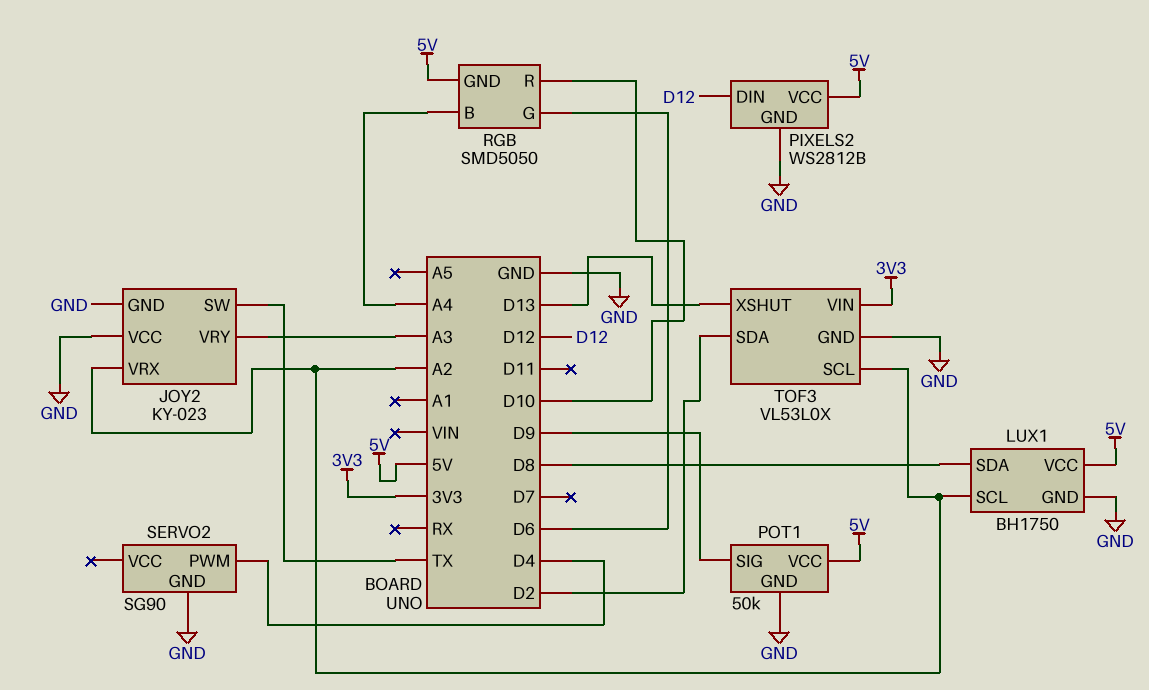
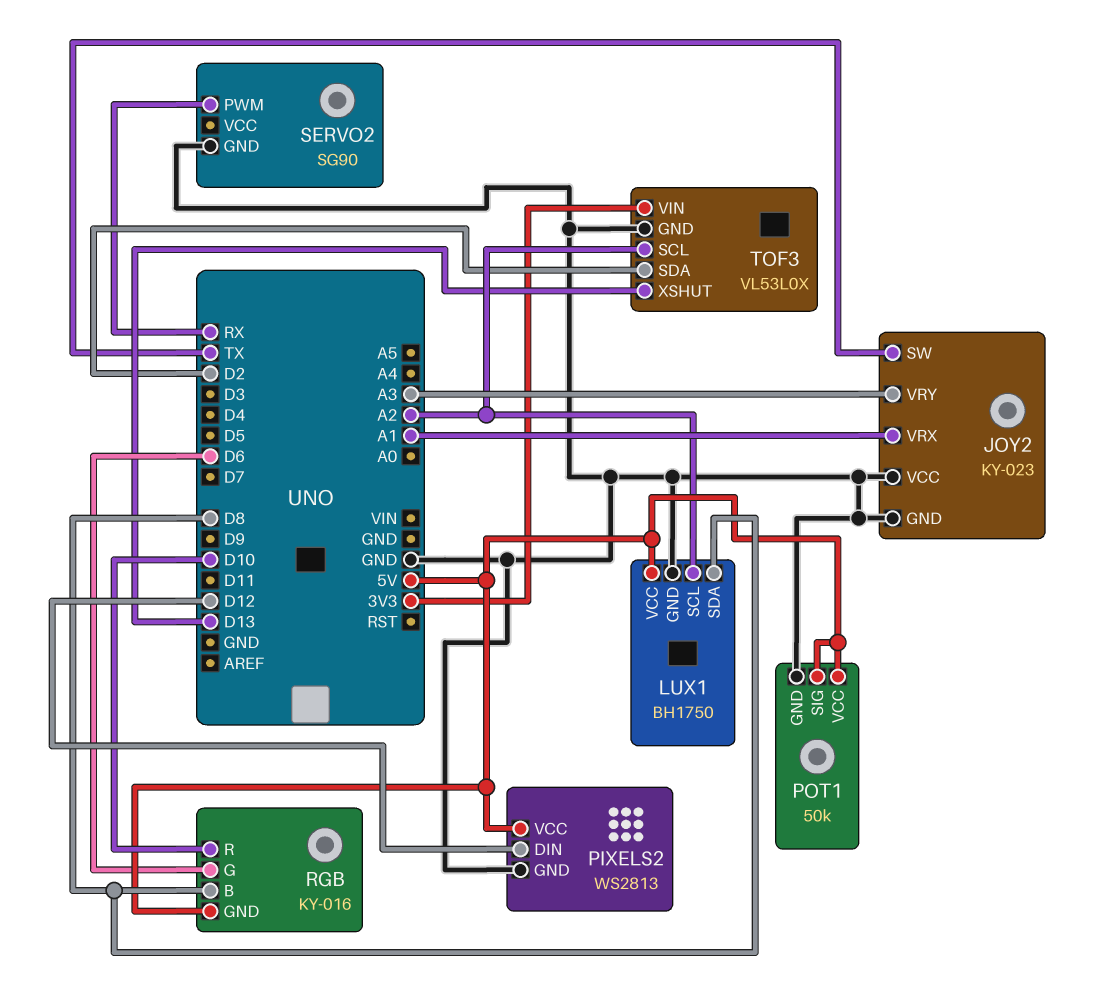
JOY2 pin VRX: A2 -> A1
PIXELS2: WS2812B -> WS2813
POT1 pin SIG: D9 -> 5V
RGB: SMD5050 -> KY-016
RGB pin B: A4 -> D8
SERVO2 pin PWM: D4 -> RX

